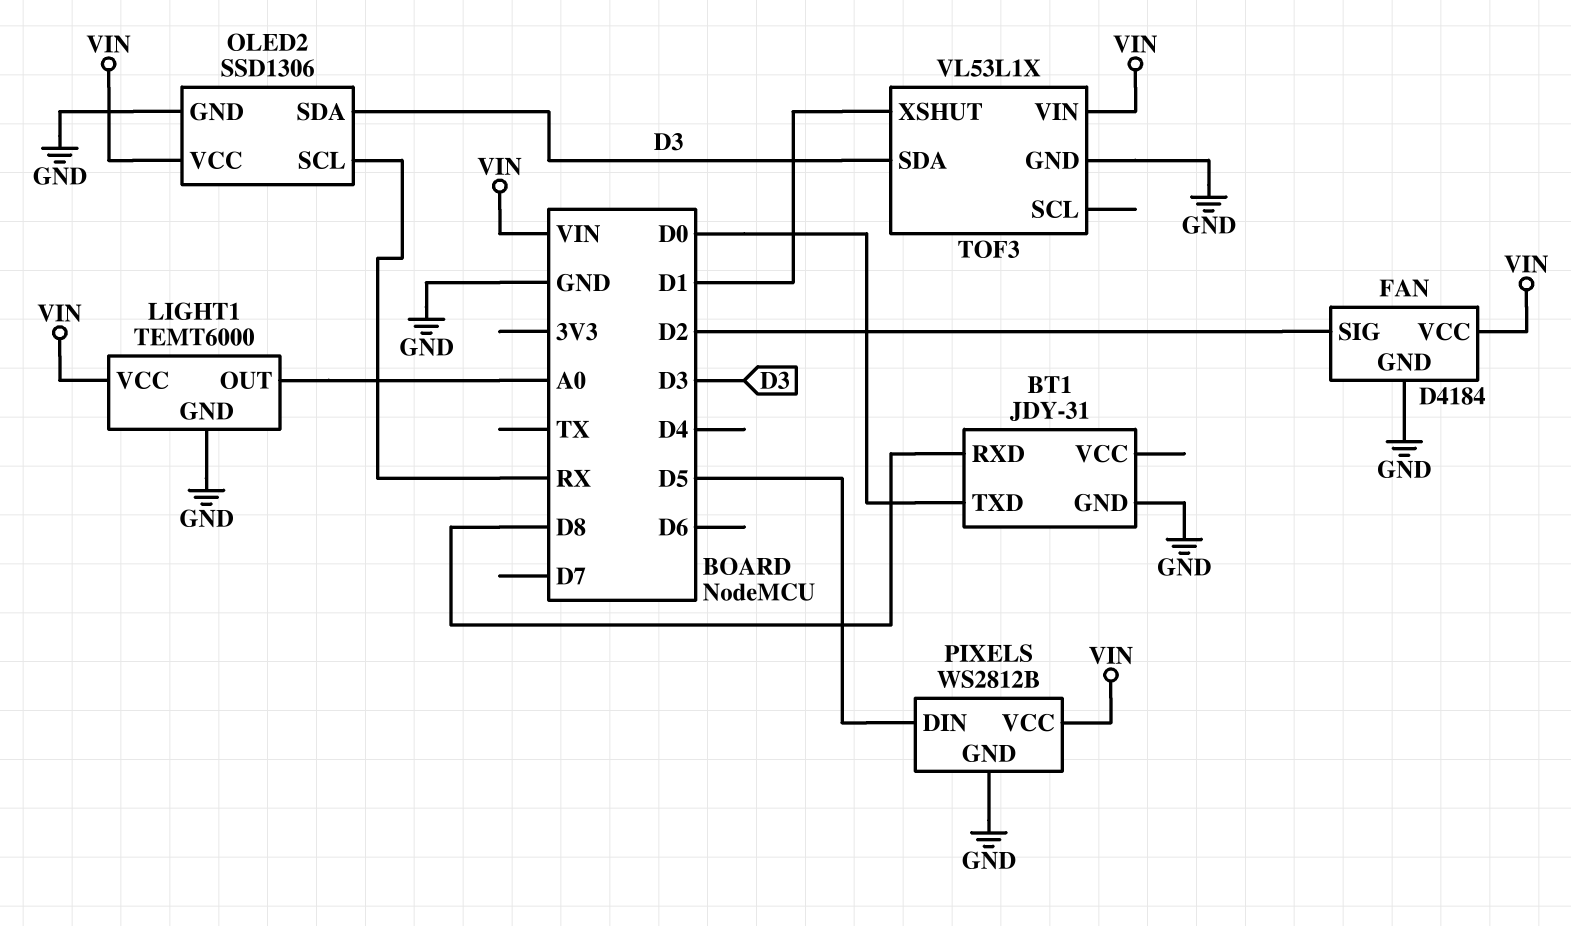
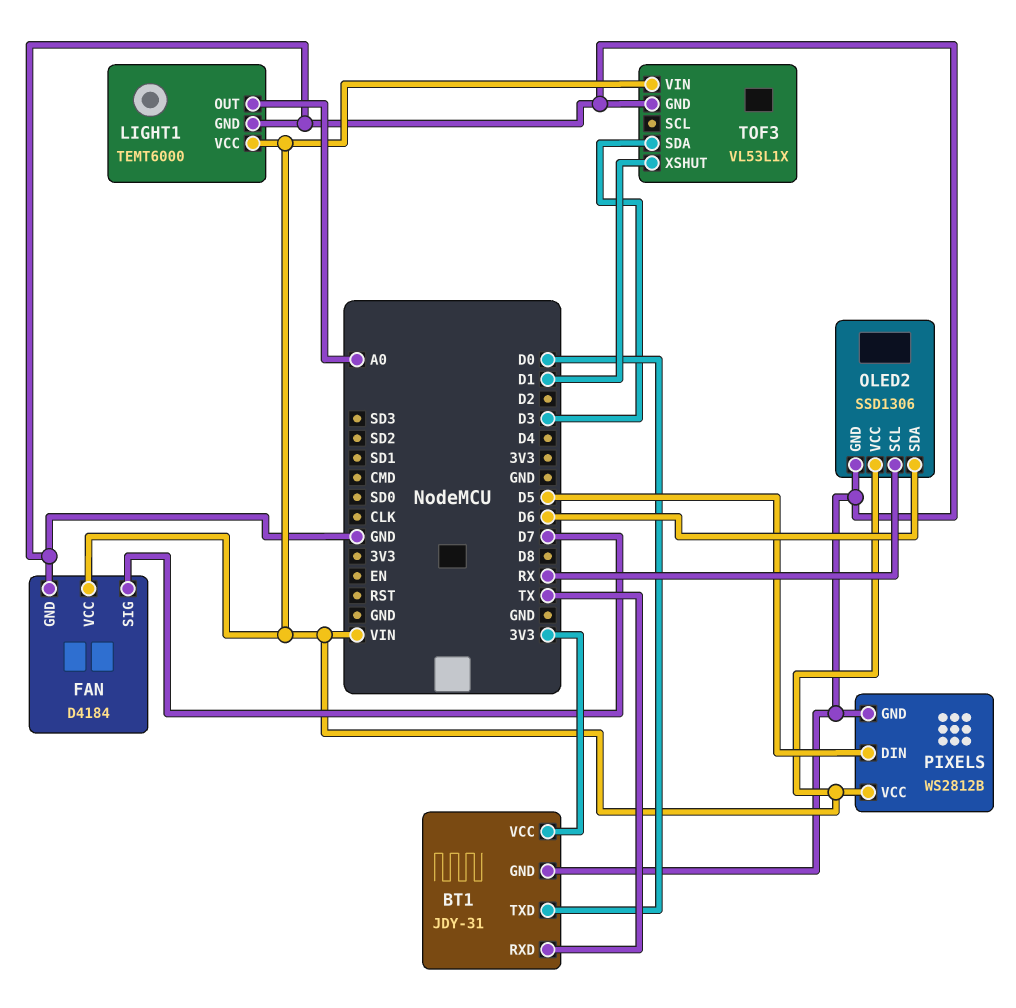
BT1 pin RXD: D8 -> TX
BT1 pin VCC: none -> 3V3
FAN pin SIG: D2 -> D7
OLED2 pin SDA: D3 -> D6

